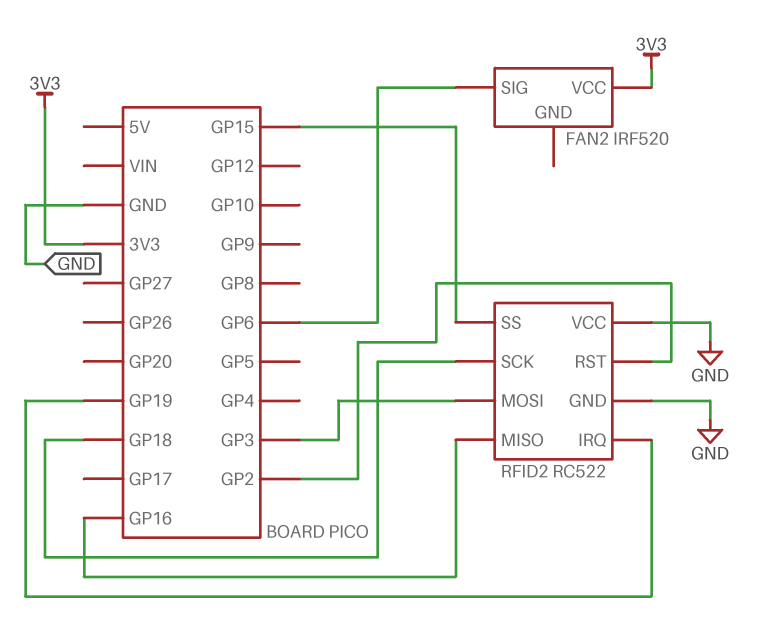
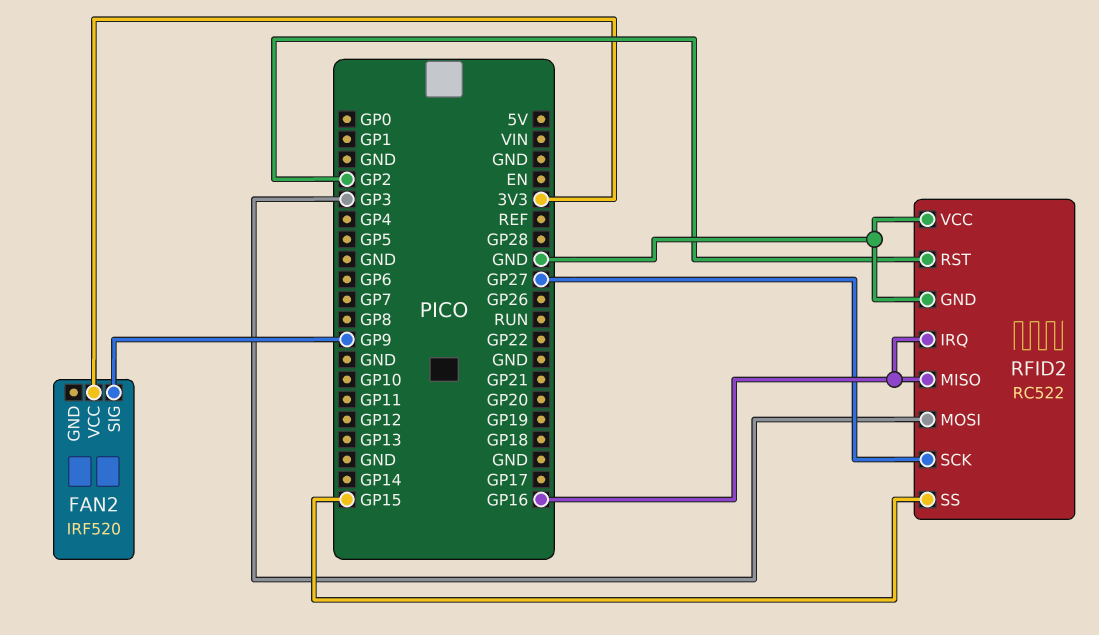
FAN2 pin SIG: GP6 -> GP9
RFID2 pin IRQ: GP19 -> GP16
RFID2 pin SCK: GP18 -> GP27

